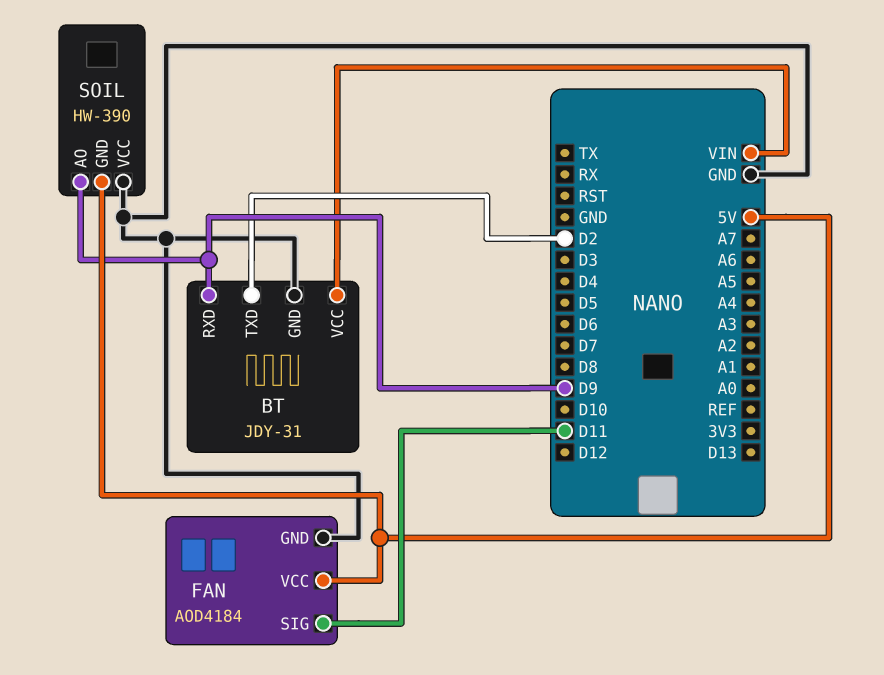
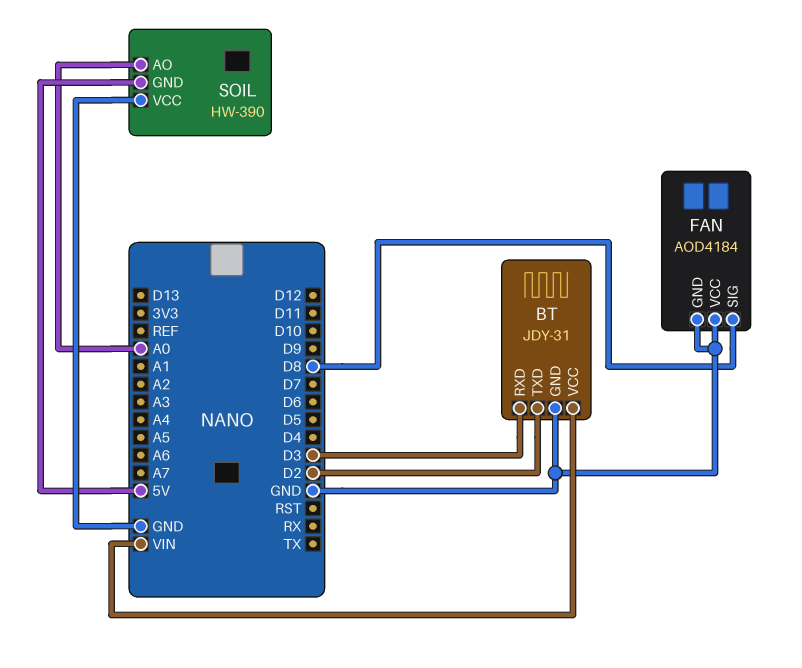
BT pin RXD: D9 -> D3
FAN pin SIG: D11 -> D8
FAN pin VCC: 5V -> GND
SOIL pin AO: D9 -> A0

